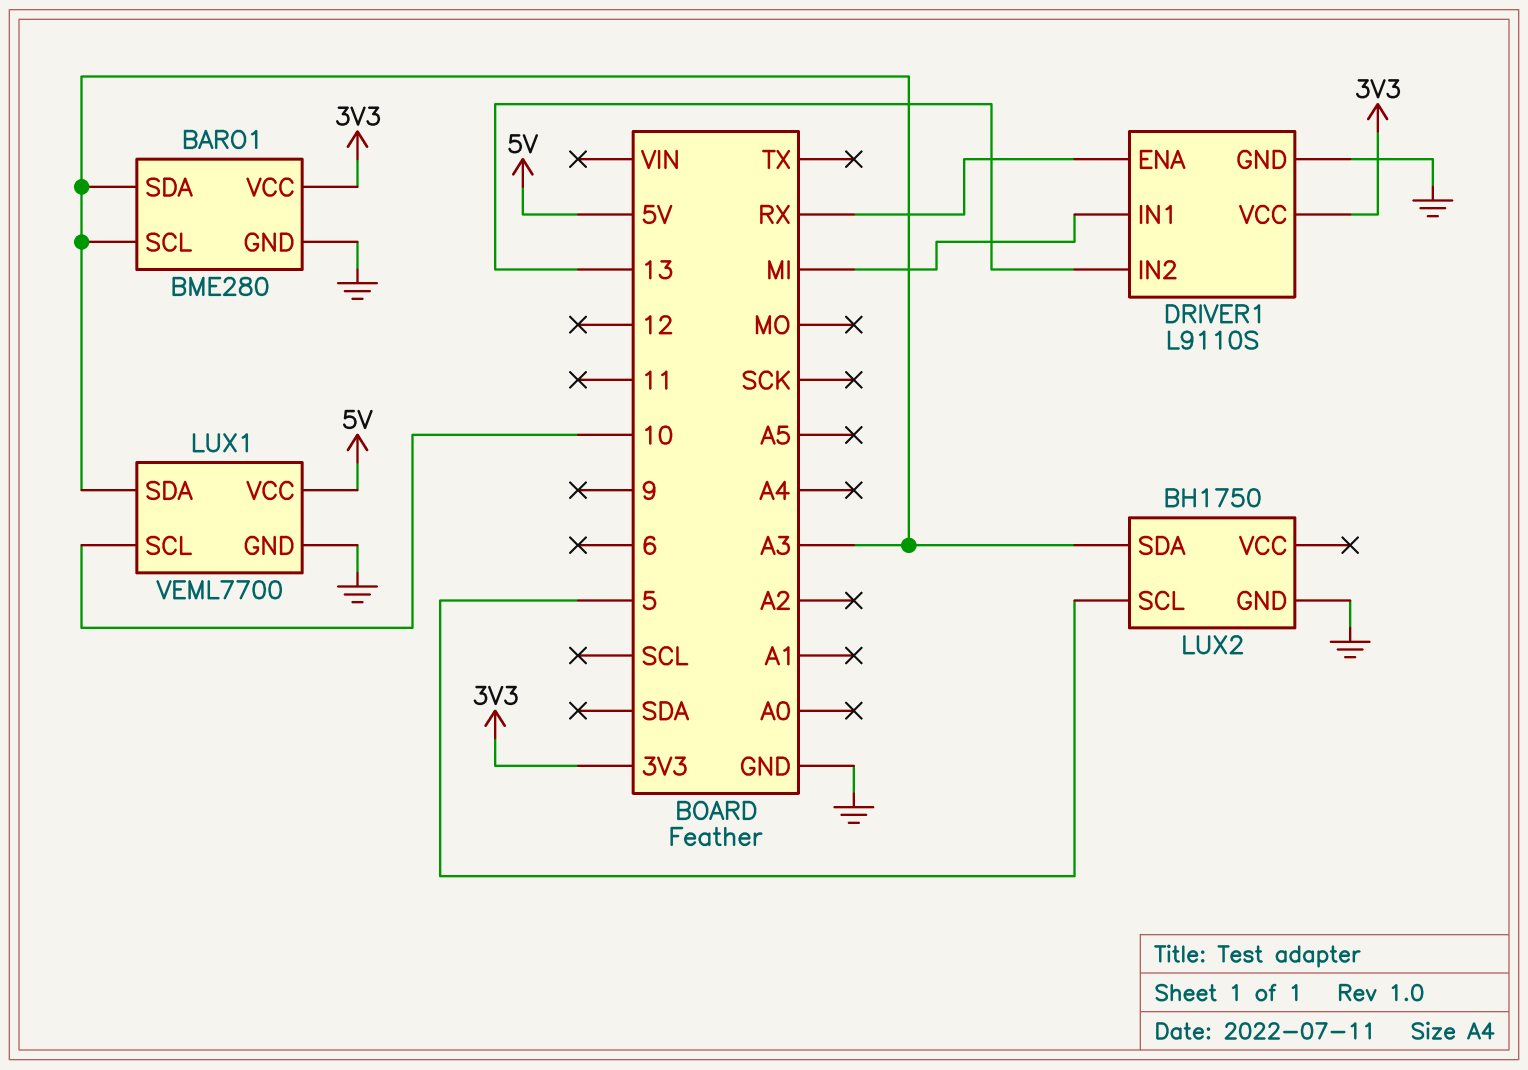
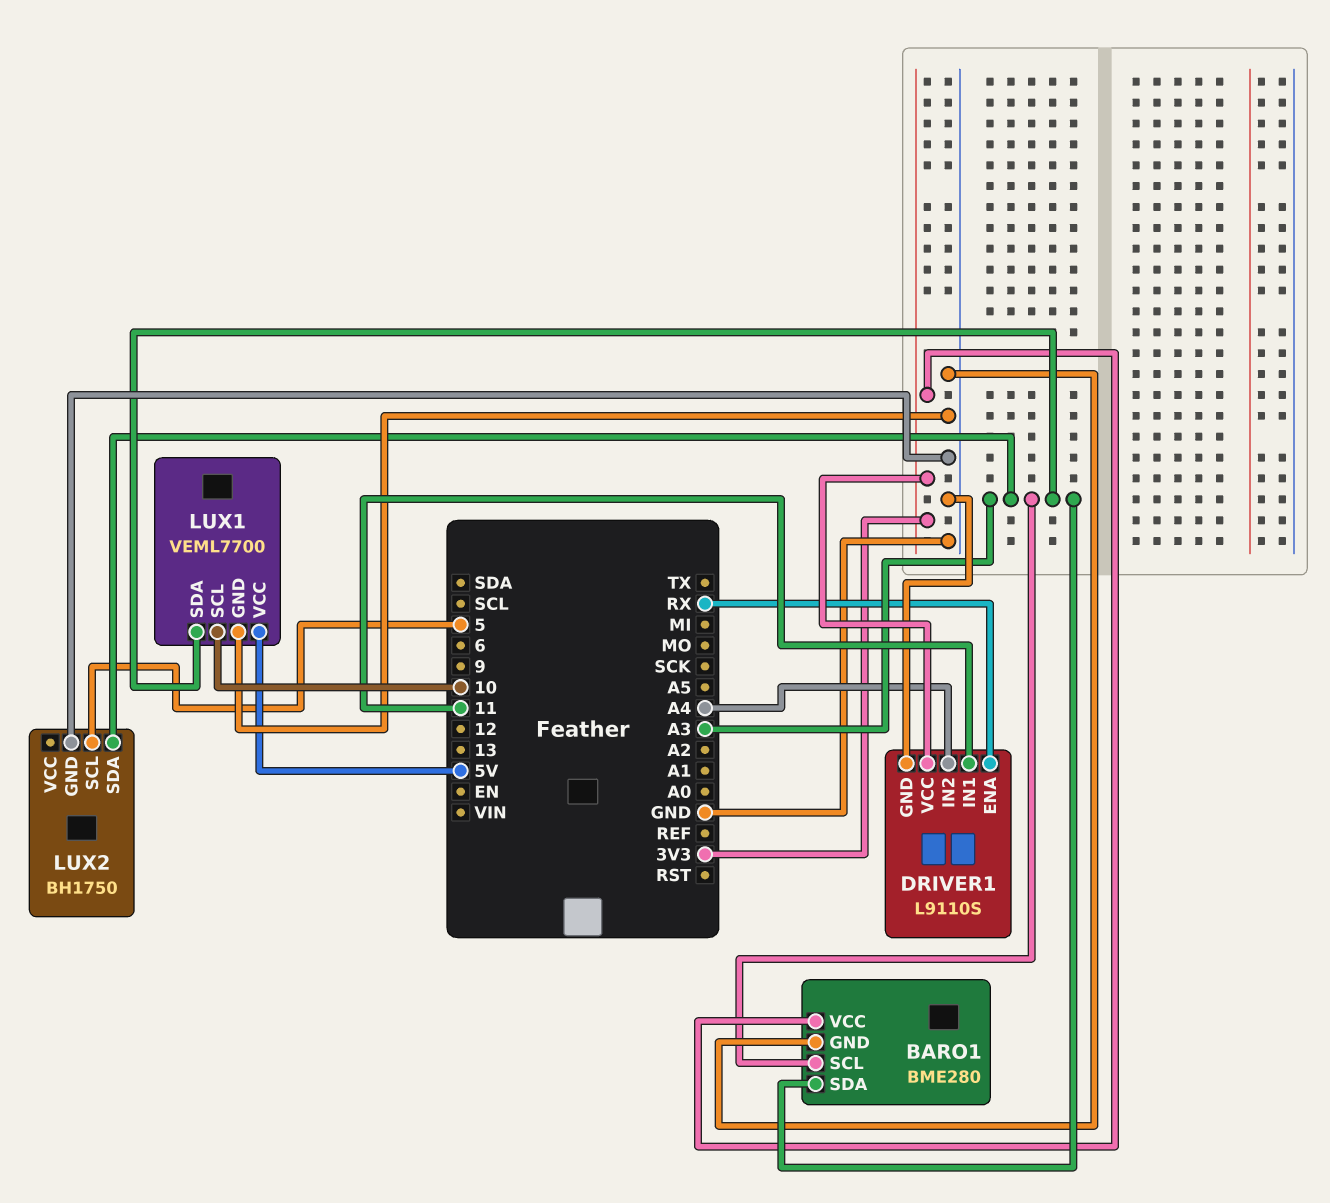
DRIVER1 pin IN1: MI -> 11
DRIVER1 pin IN2: 13 -> A4

